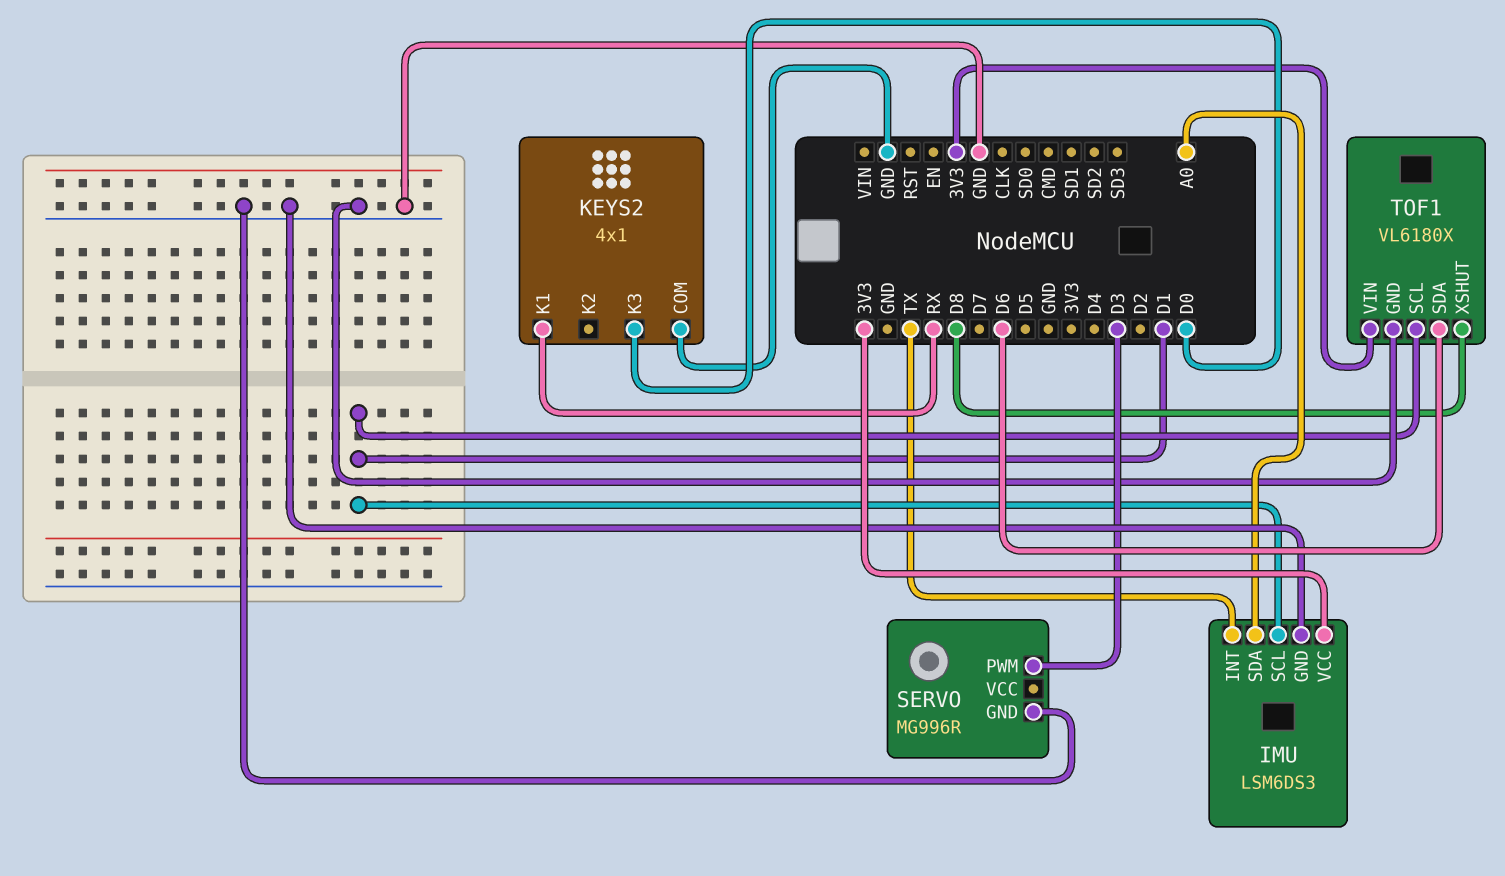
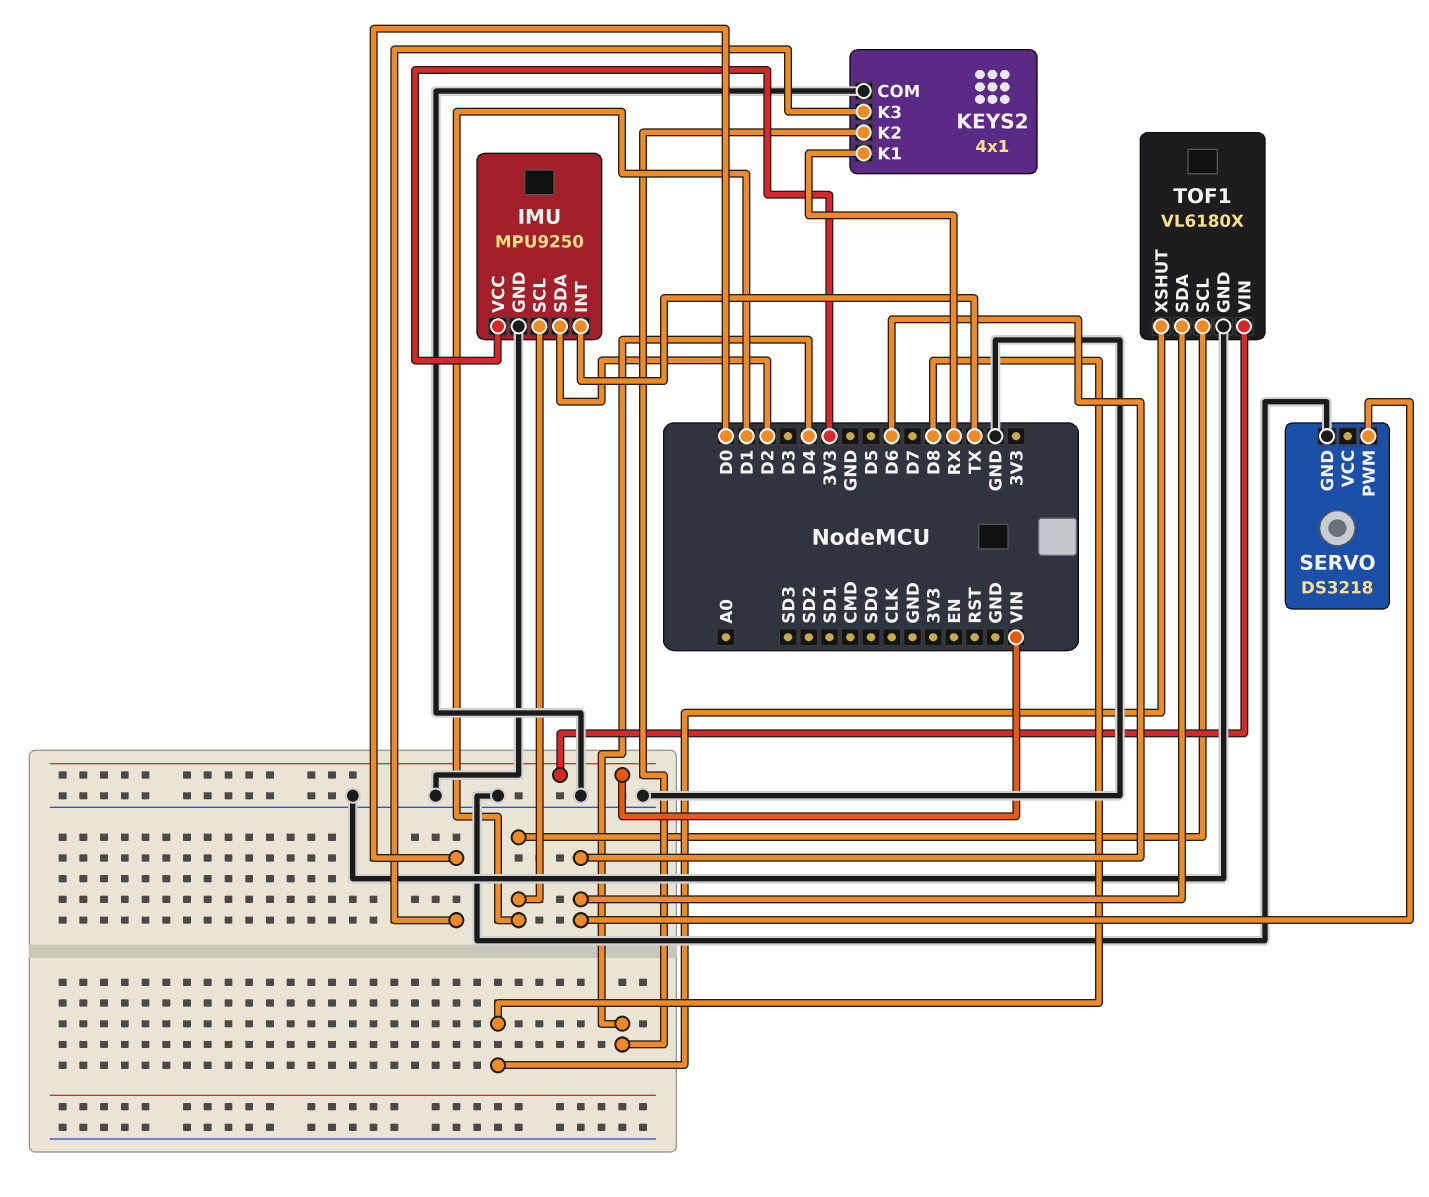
IMU: LSM6DS3 -> MPU9250
IMU pin SDA: A0 -> D2
KEYS2 pin K2: none -> D4
SERVO: MG996R -> DS3218
SERVO pin PWM: D3 -> D6
TOF1 pin VIN: 3V3 -> VIN

